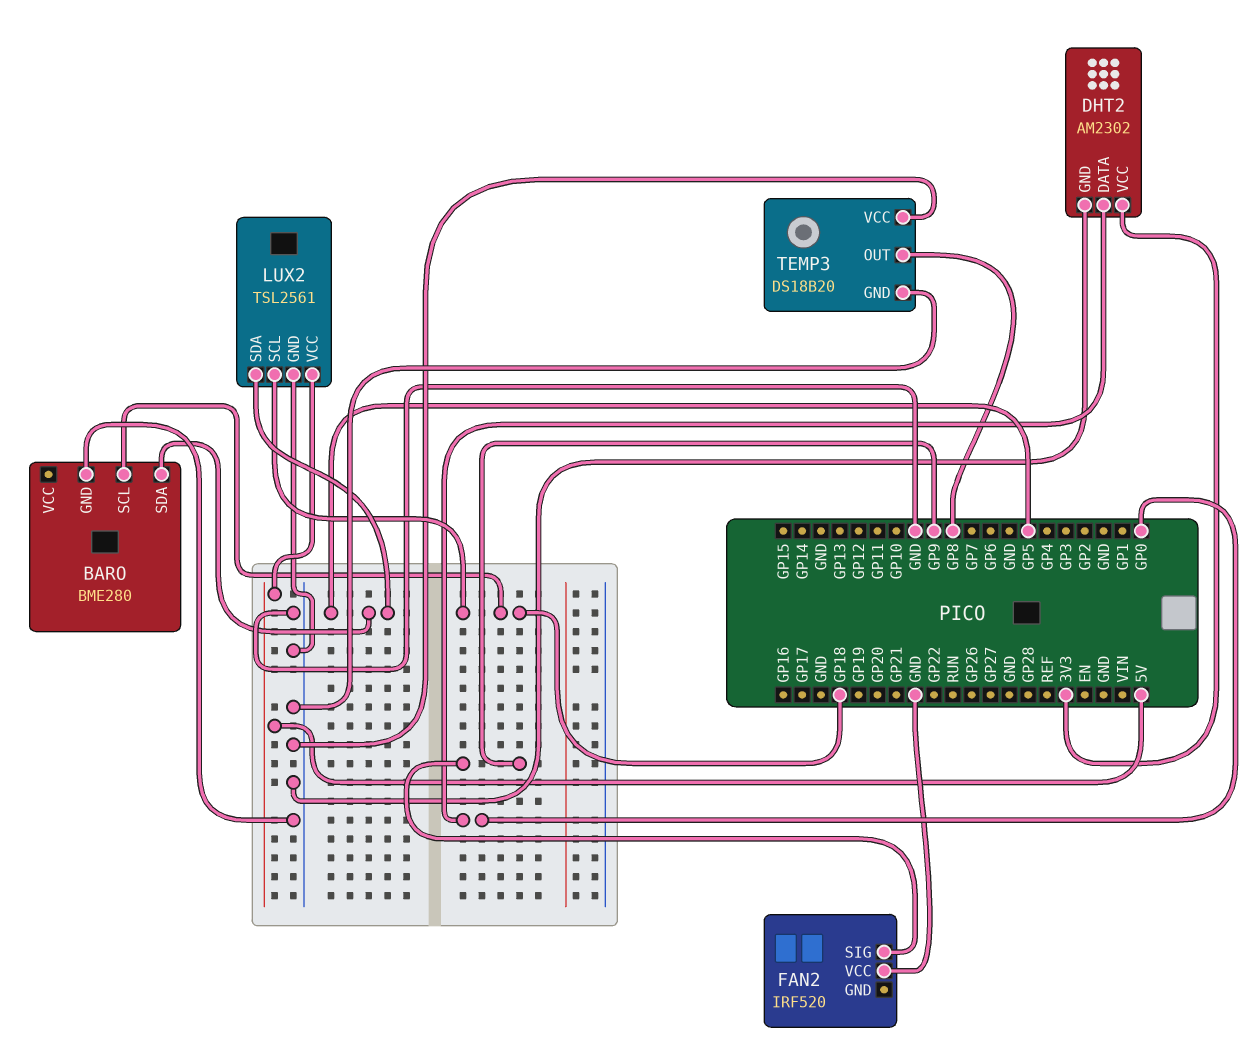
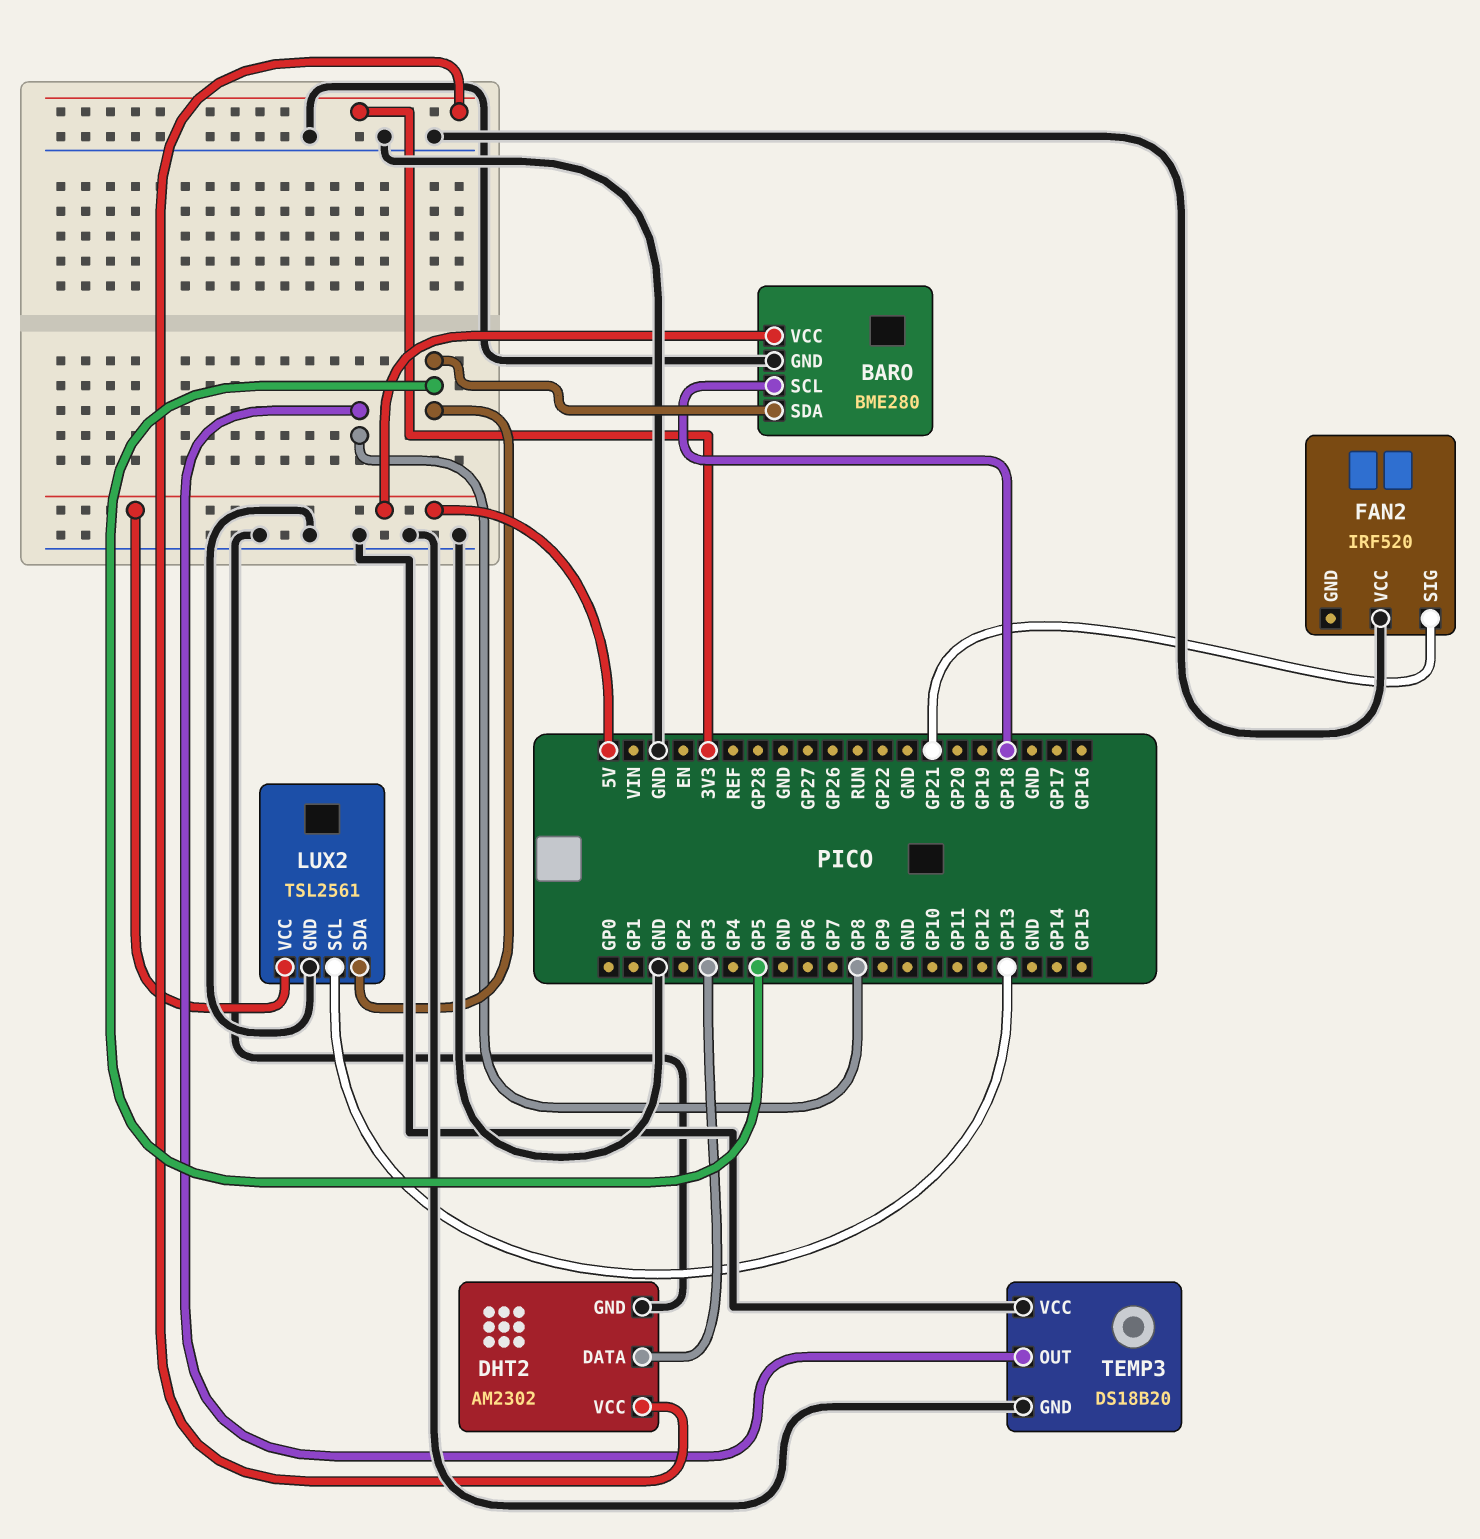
BARO pin VCC: none -> 5V
DHT2 pin DATA: GP0 -> GP3
FAN2 pin SIG: GP9 -> GP21
LUX2 pin SCL: GP18 -> GP13

